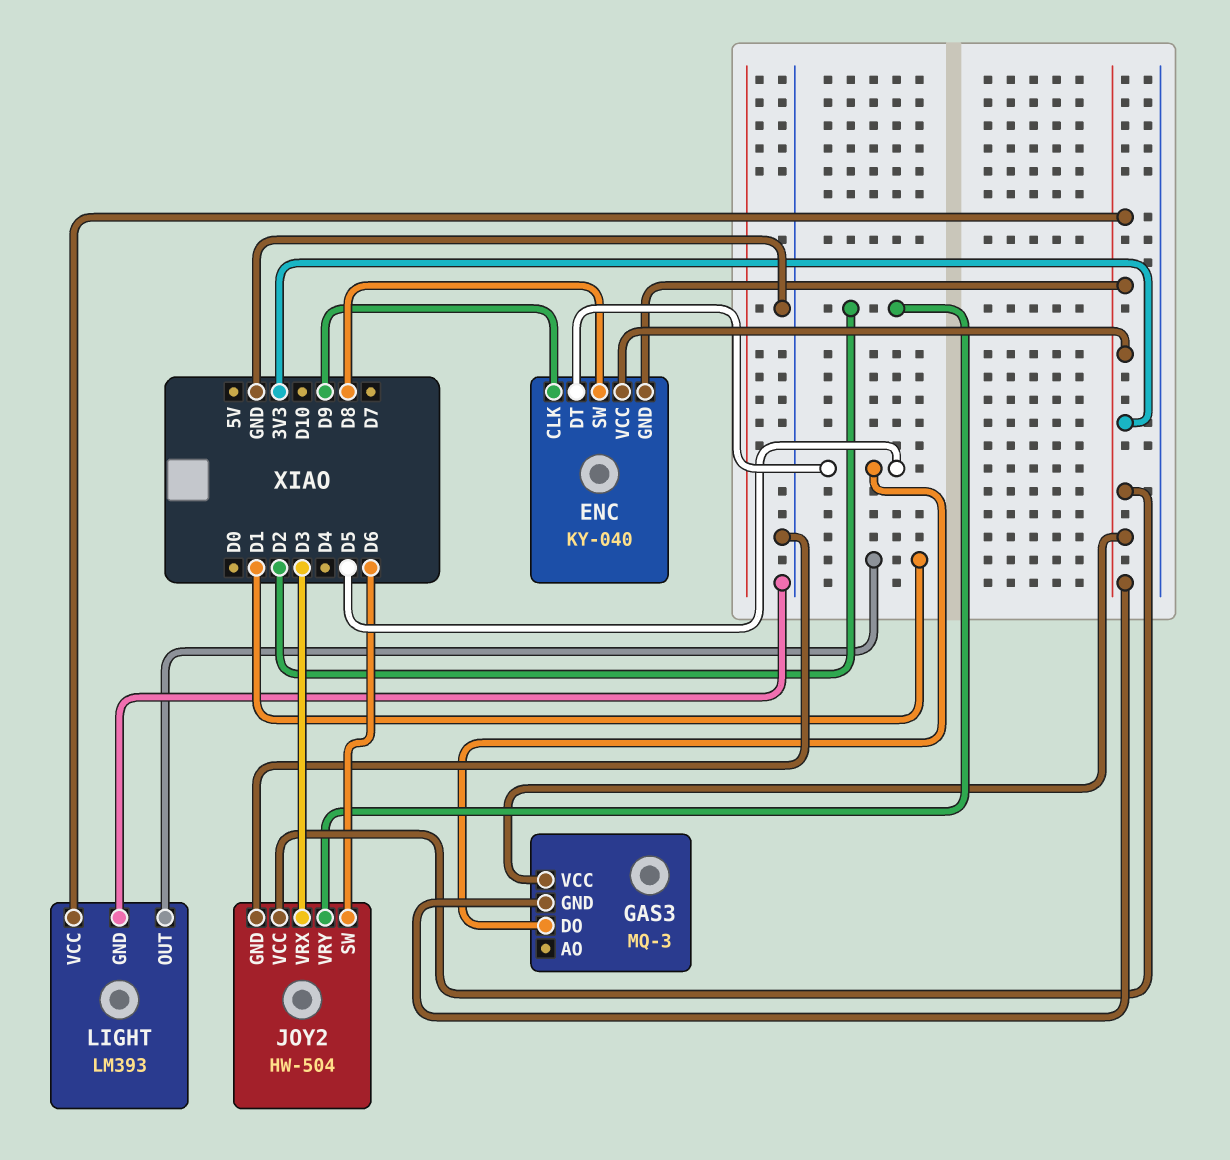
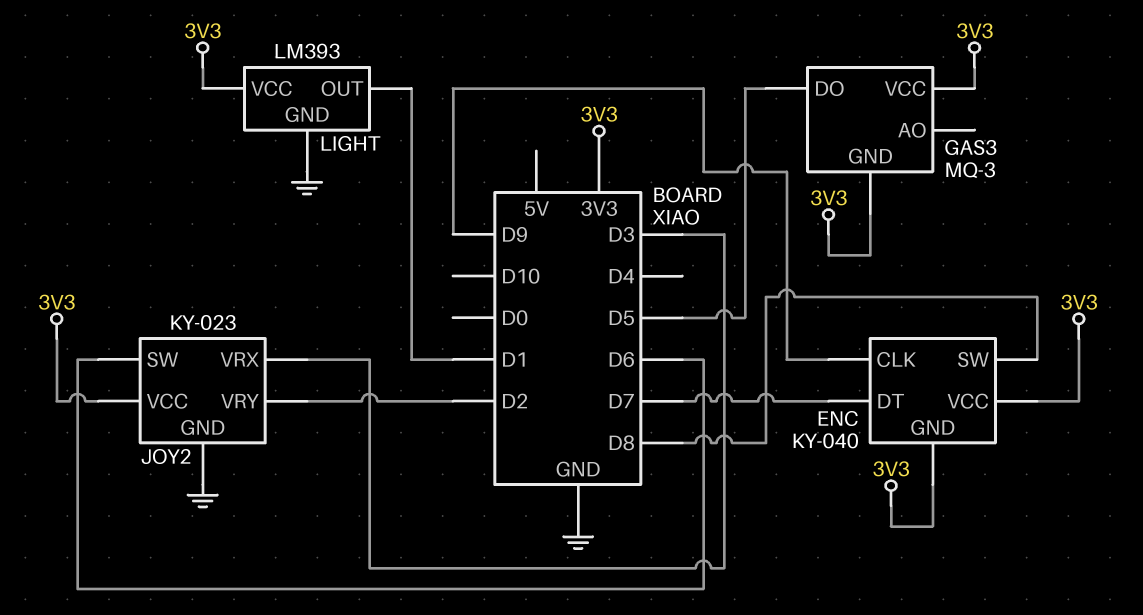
ENC pin DT: D5 -> D7
JOY2: HW-504 -> KY-023

